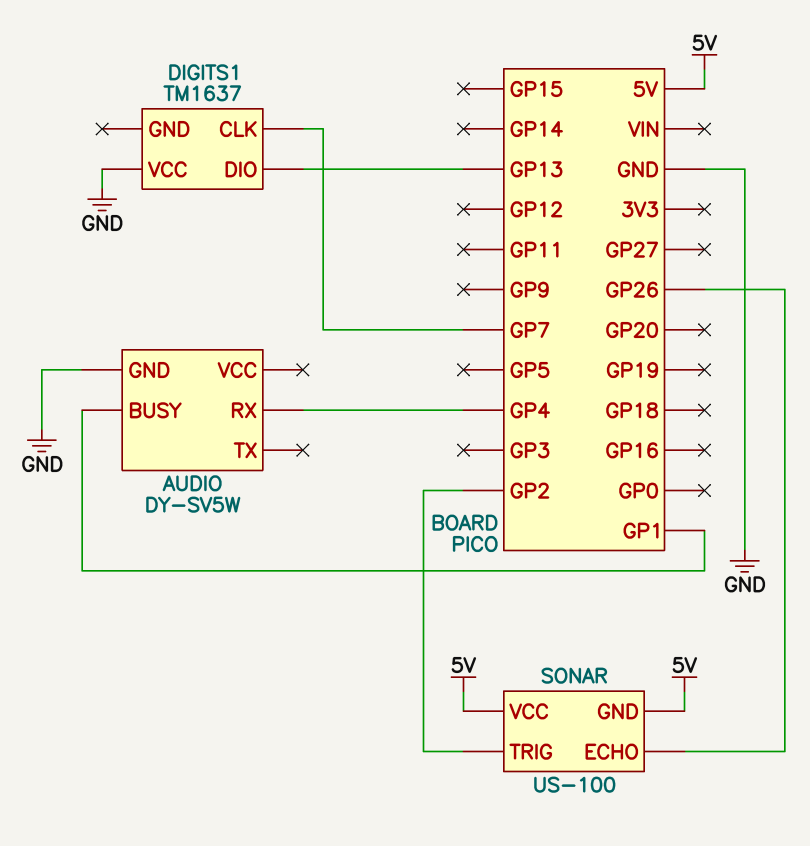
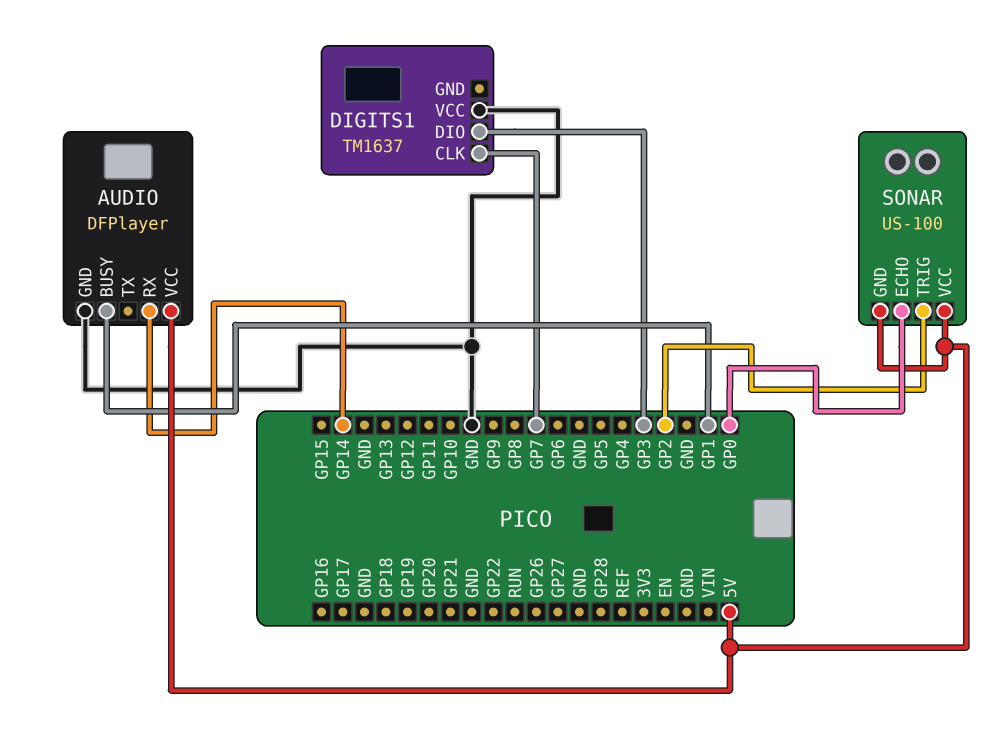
AUDIO: DY-SV5W -> DFPlayer
AUDIO pin RX: GP4 -> GP14
AUDIO pin VCC: none -> 5V
DIGITS1 pin DIO: GP13 -> GP3
SONAR pin ECHO: GP26 -> GP0

